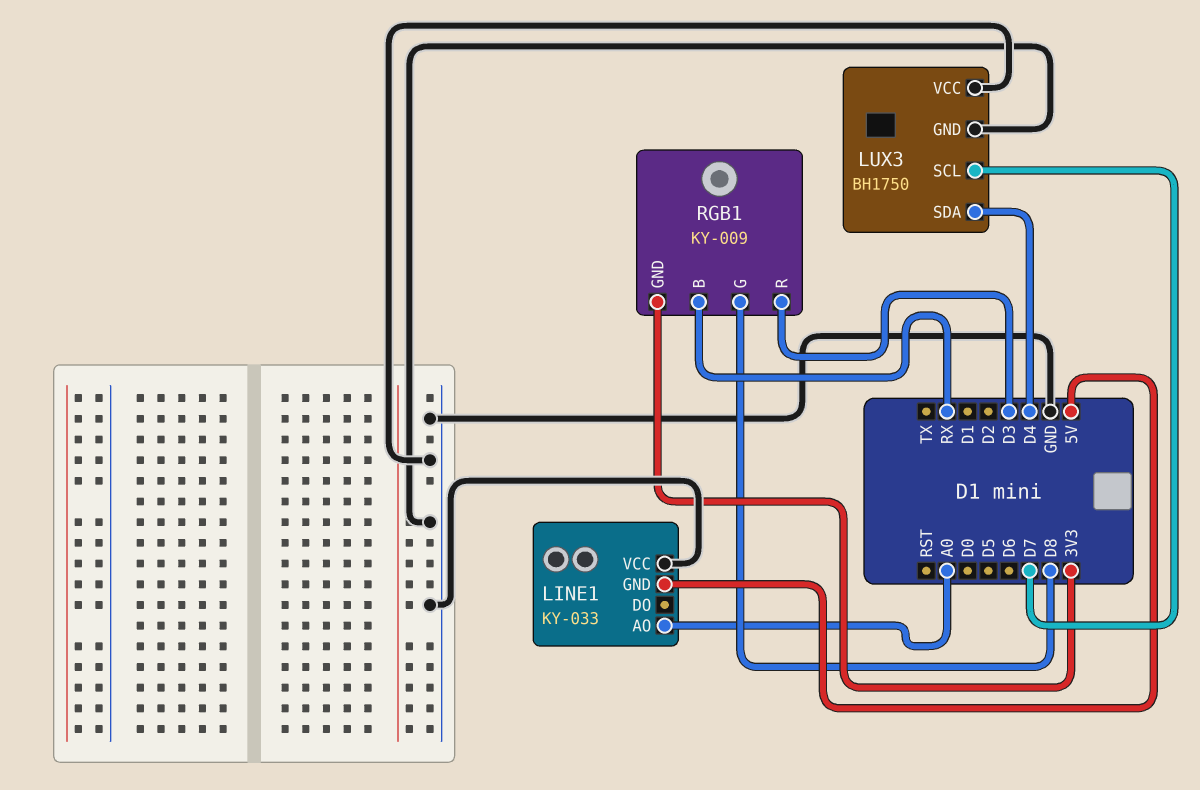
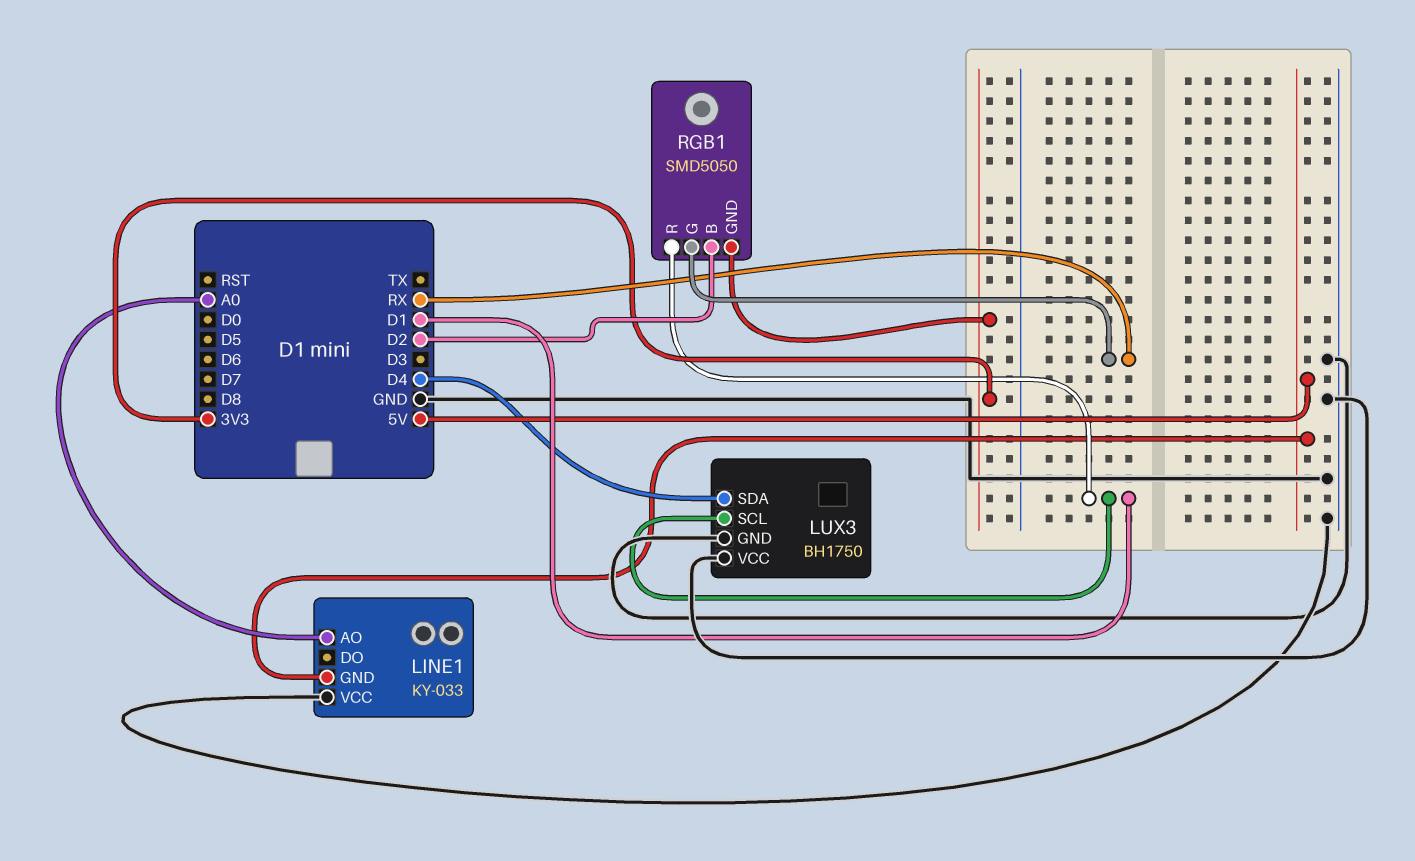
LUX3 pin SCL: D7 -> D1
RGB1: KY-009 -> SMD5050
RGB1 pin B: RX -> D2
RGB1 pin G: D8 -> RX
RGB1 pin R: D3 -> D1

